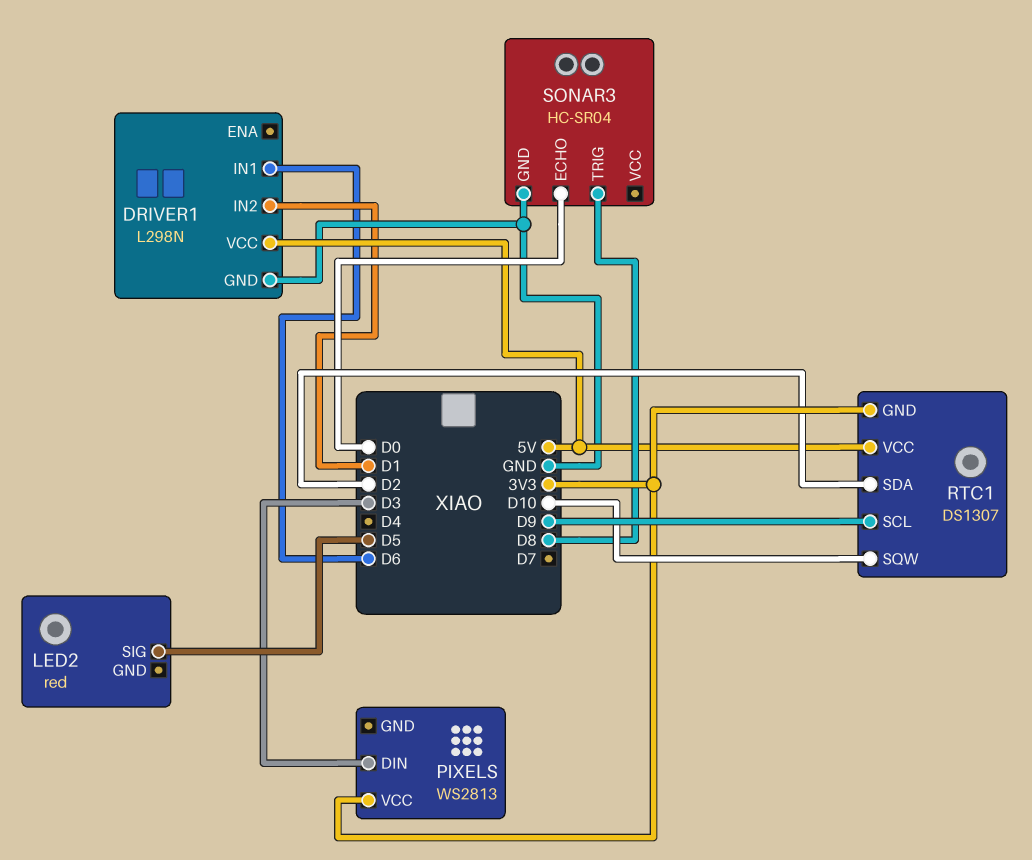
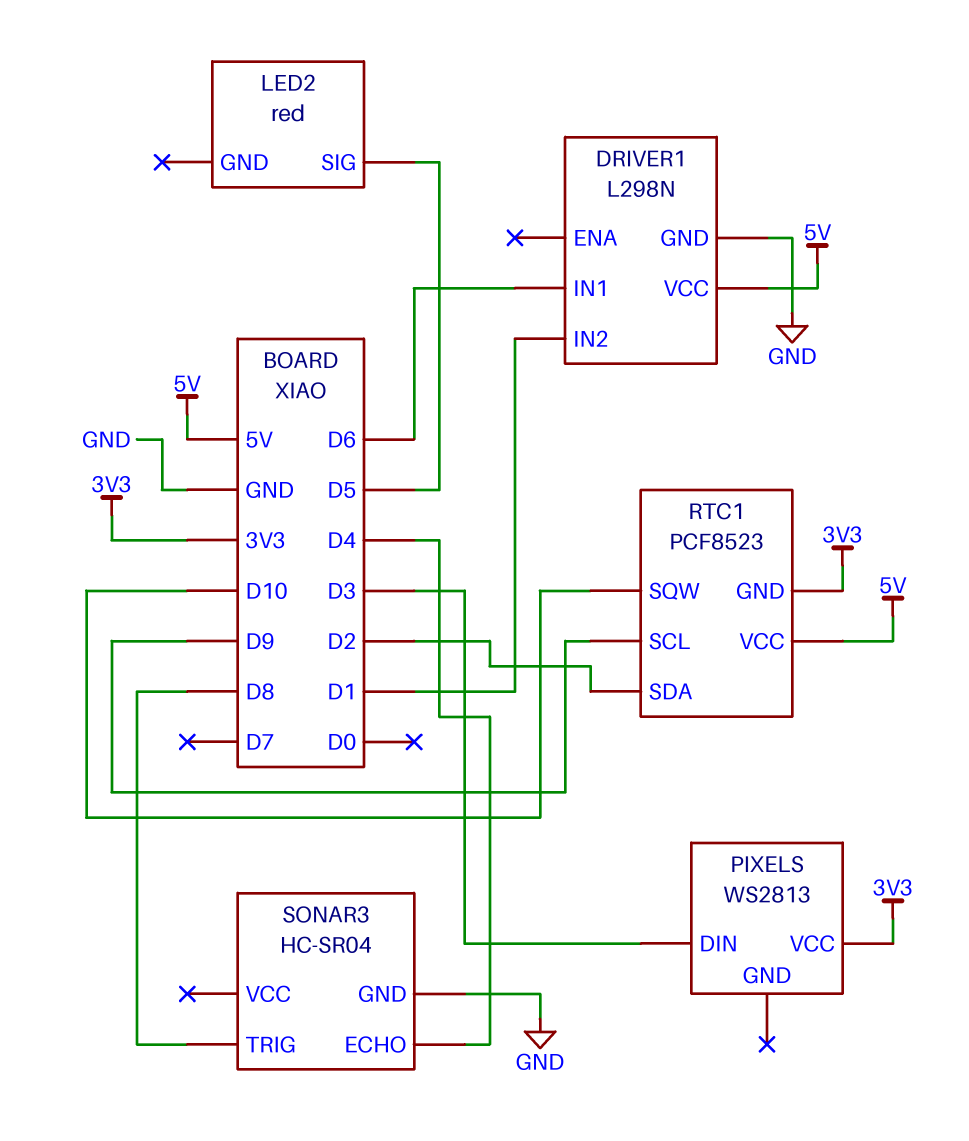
RTC1: DS1307 -> PCF8523
SONAR3 pin ECHO: D0 -> D4

